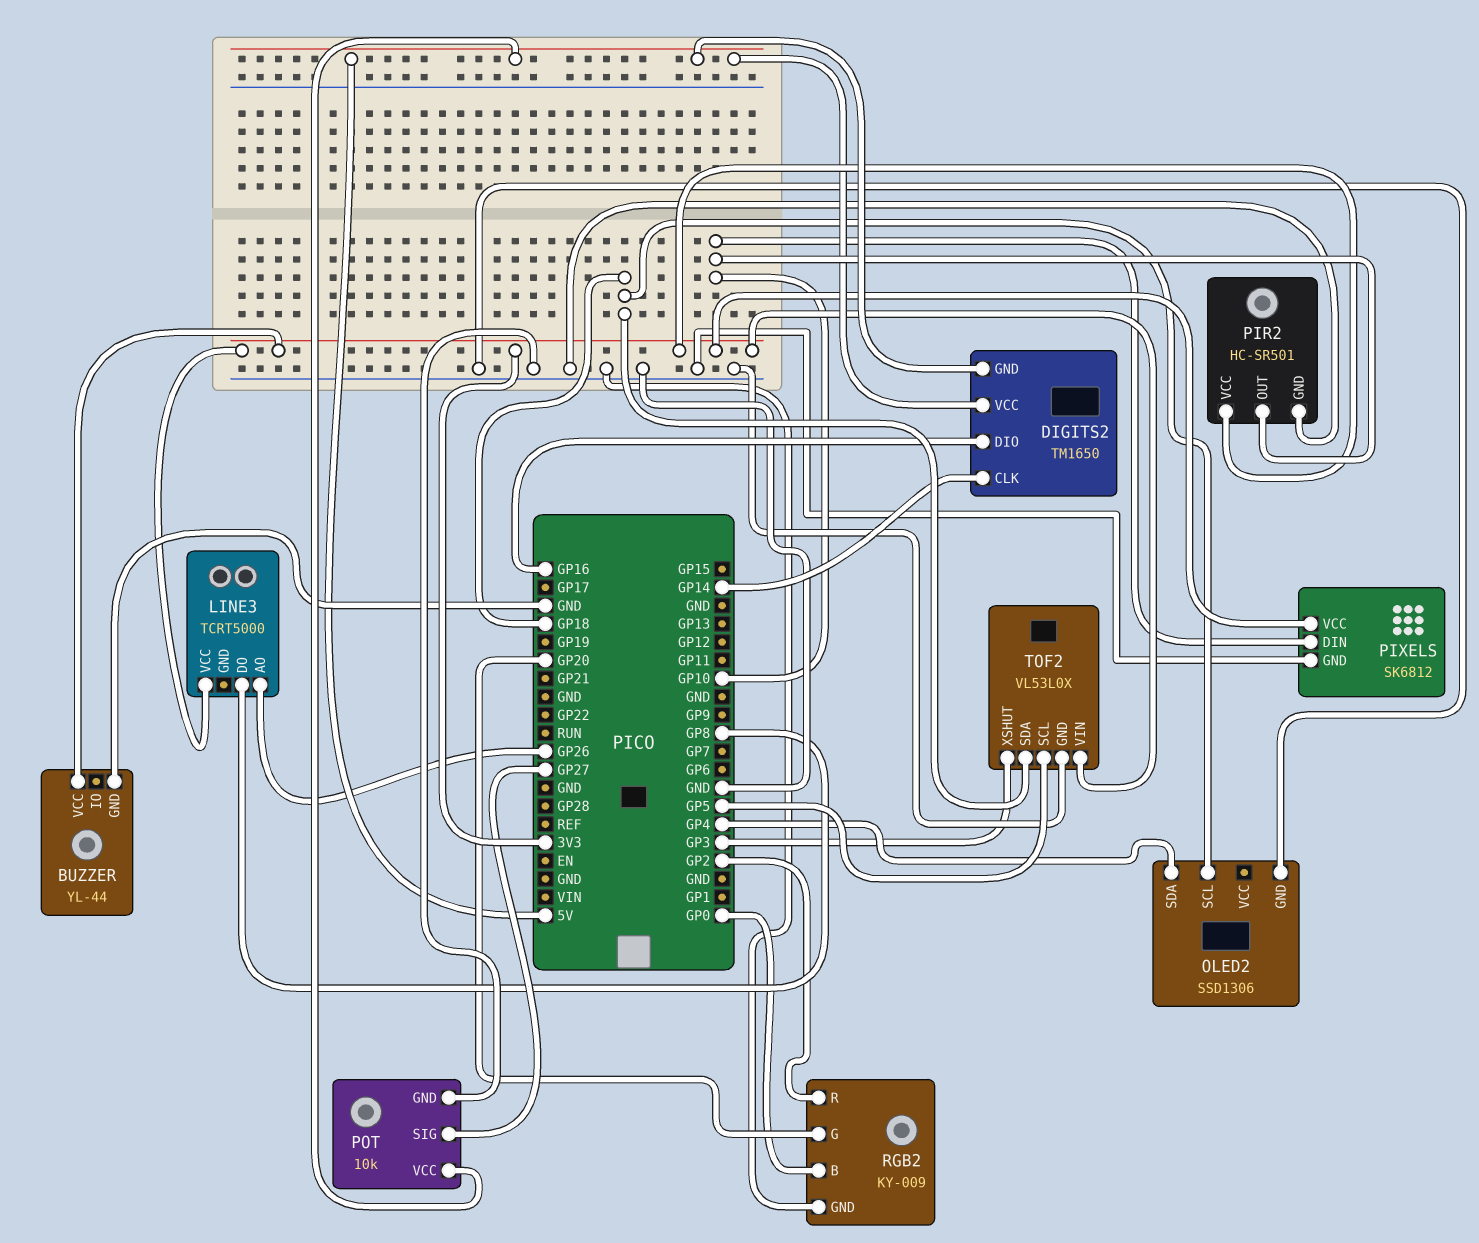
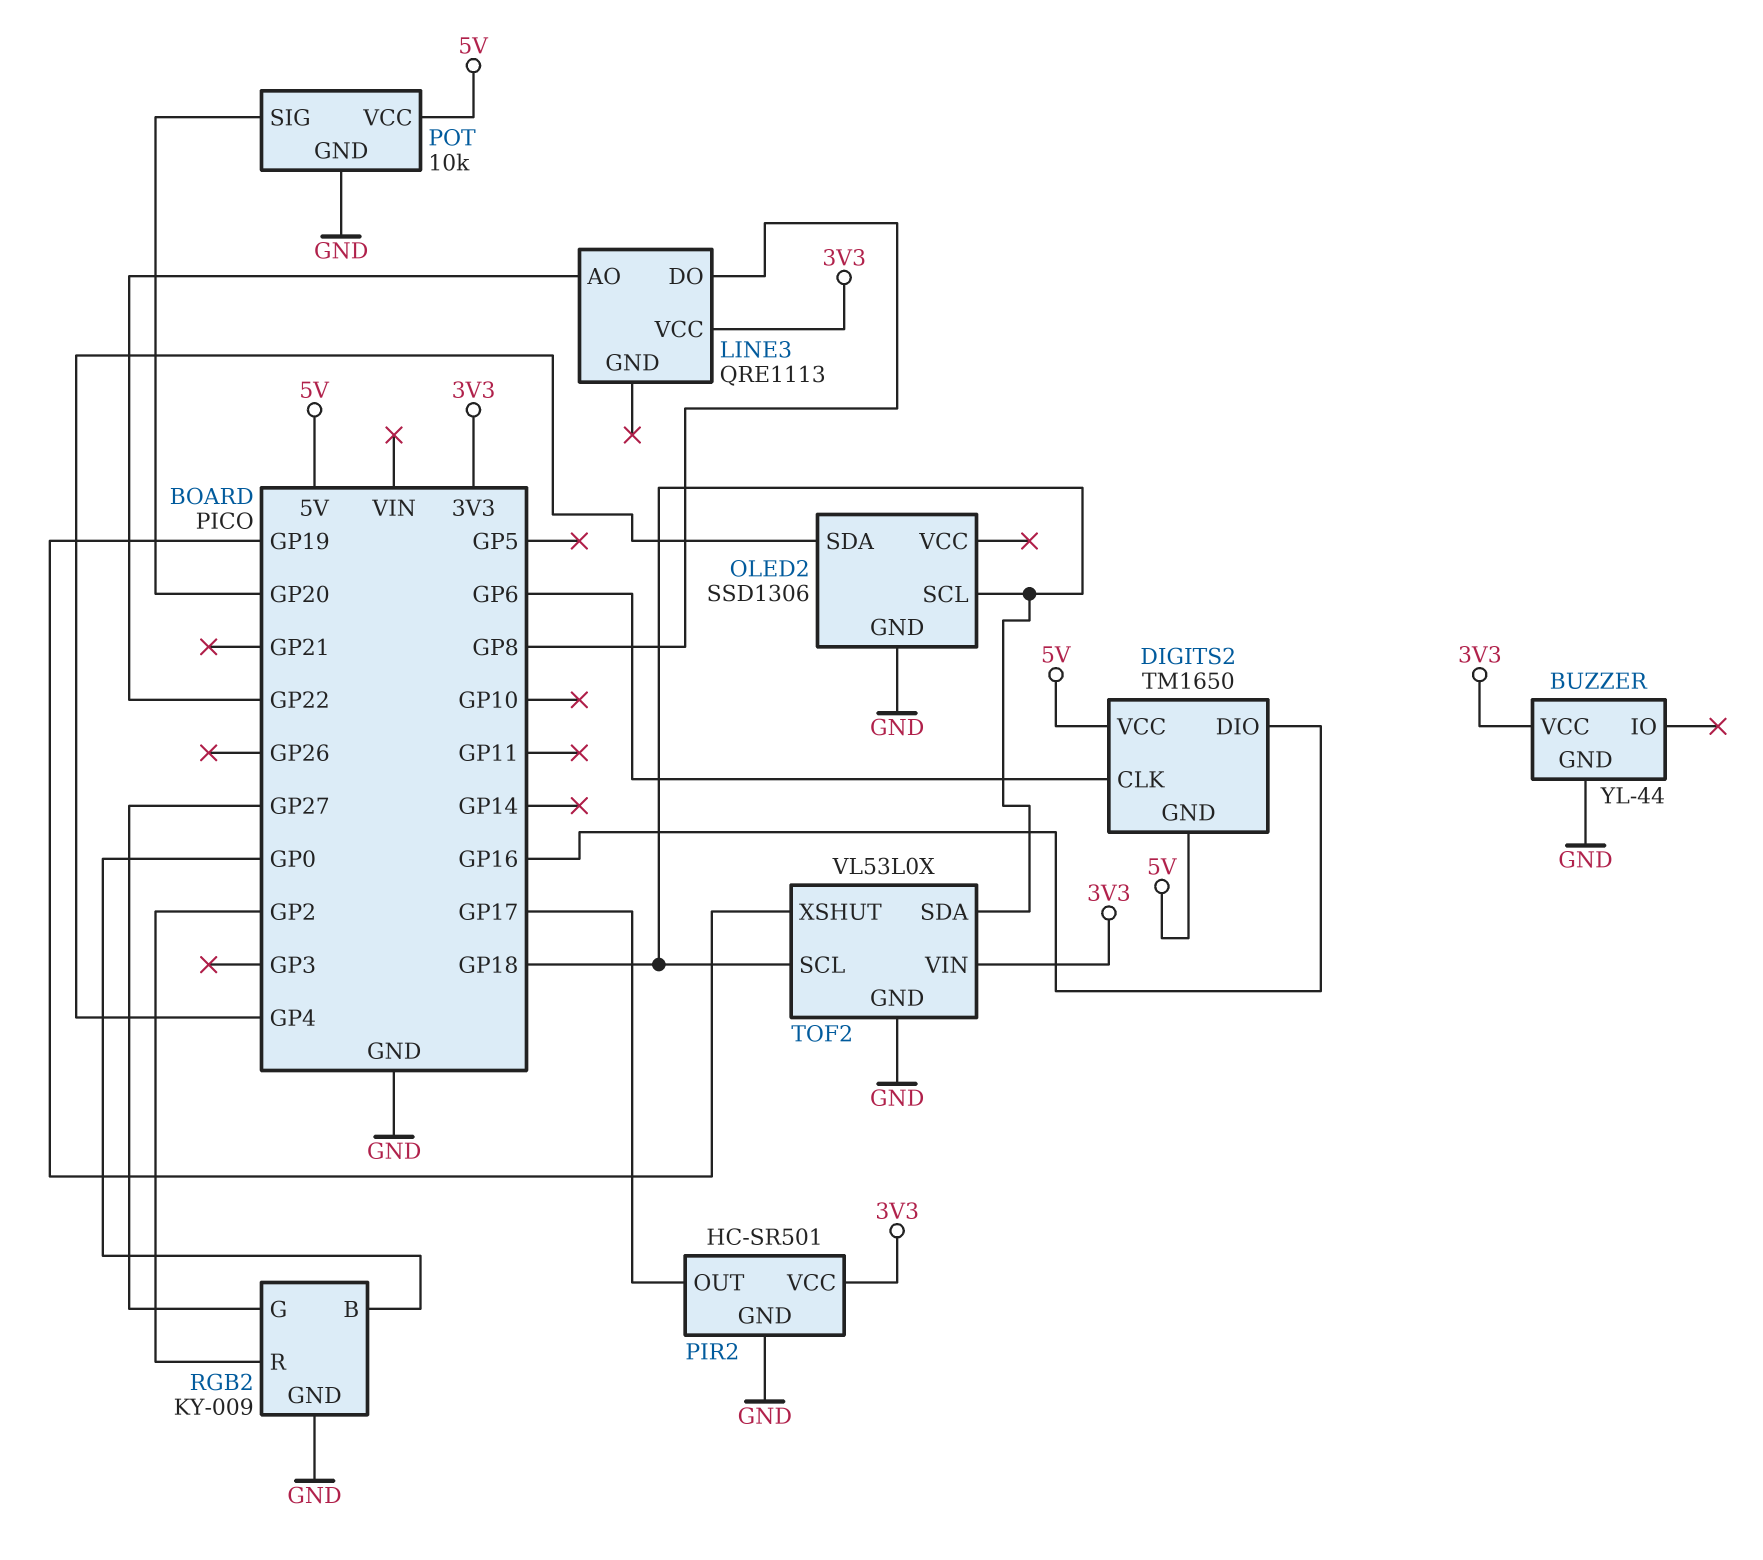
DIGITS2 pin CLK: GP14 -> GP6
LINE3: TCRT5000 -> QRE1113
LINE3 pin AO: GP26 -> GP22
PIR2 pin OUT: GP10 -> GP17
PIXELS: SK6812 -> none
PIXELS pin DIN: GP10 -> none
PIXELS pin GND: GND -> none
PIXELS pin VCC: 3V3 -> none
POT pin SIG: GP27 -> GP20
RGB2 pin G: GP20 -> GP27
TOF2 pin SCL: GP5 -> GP18
TOF2 pin XSHUT: GP3 -> GP19

